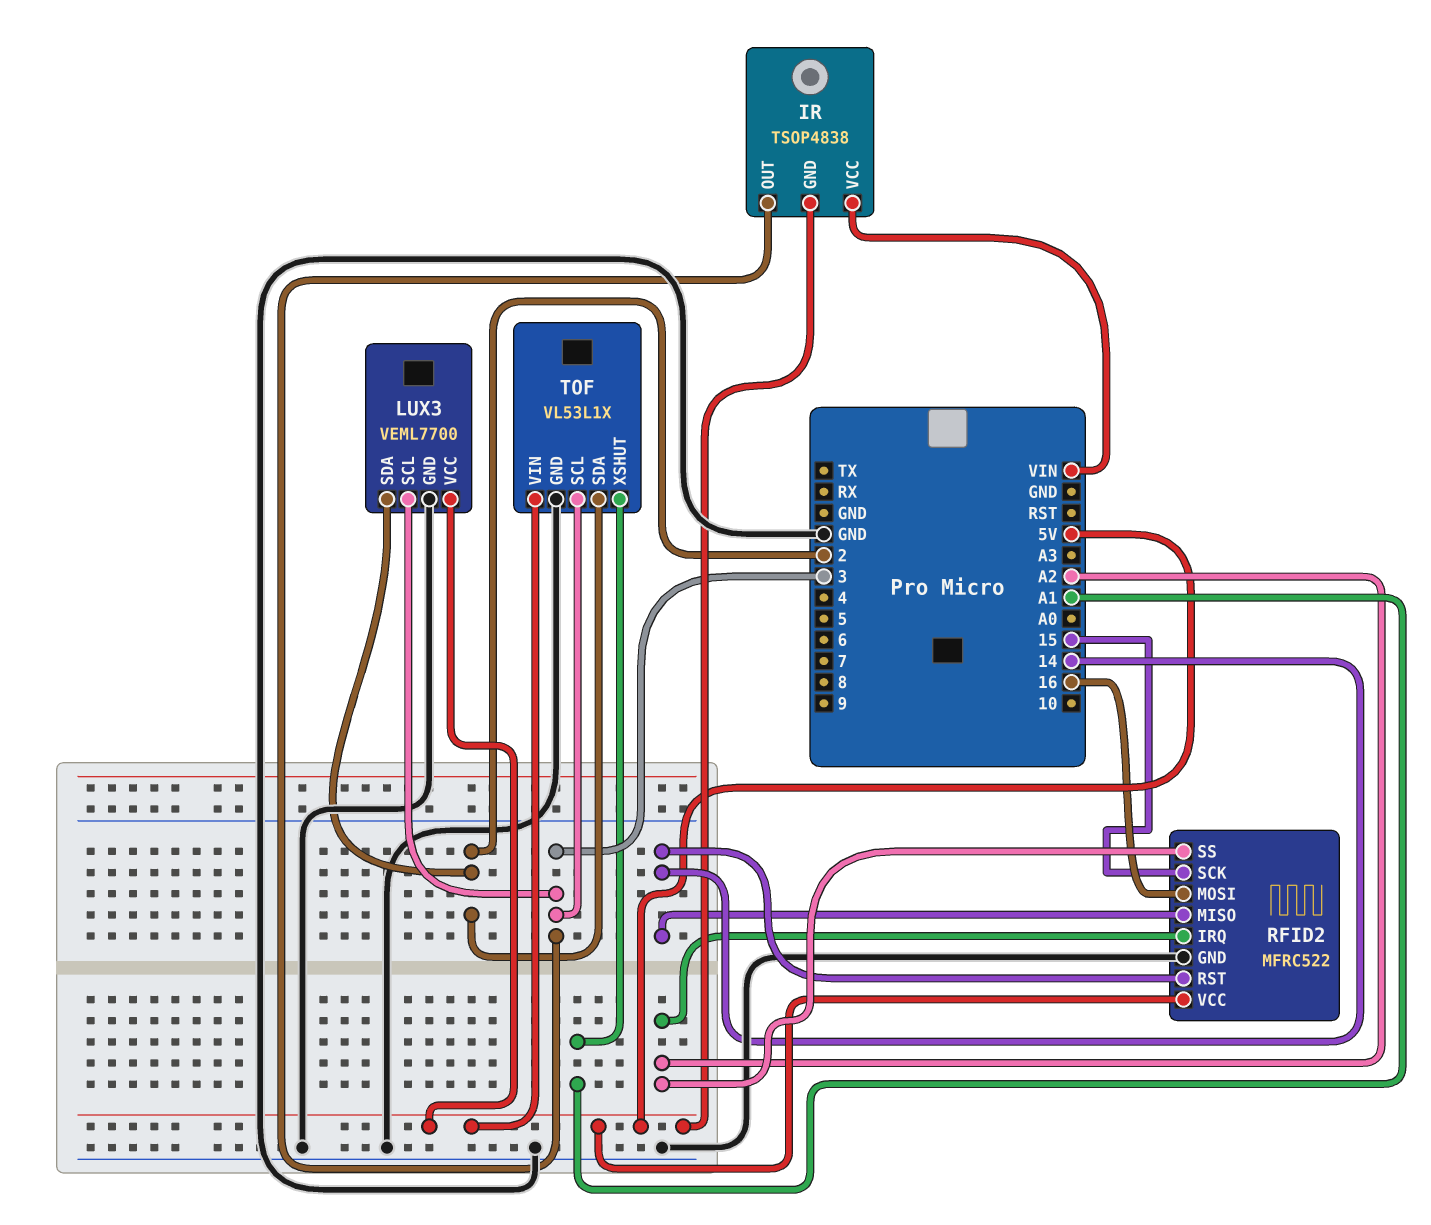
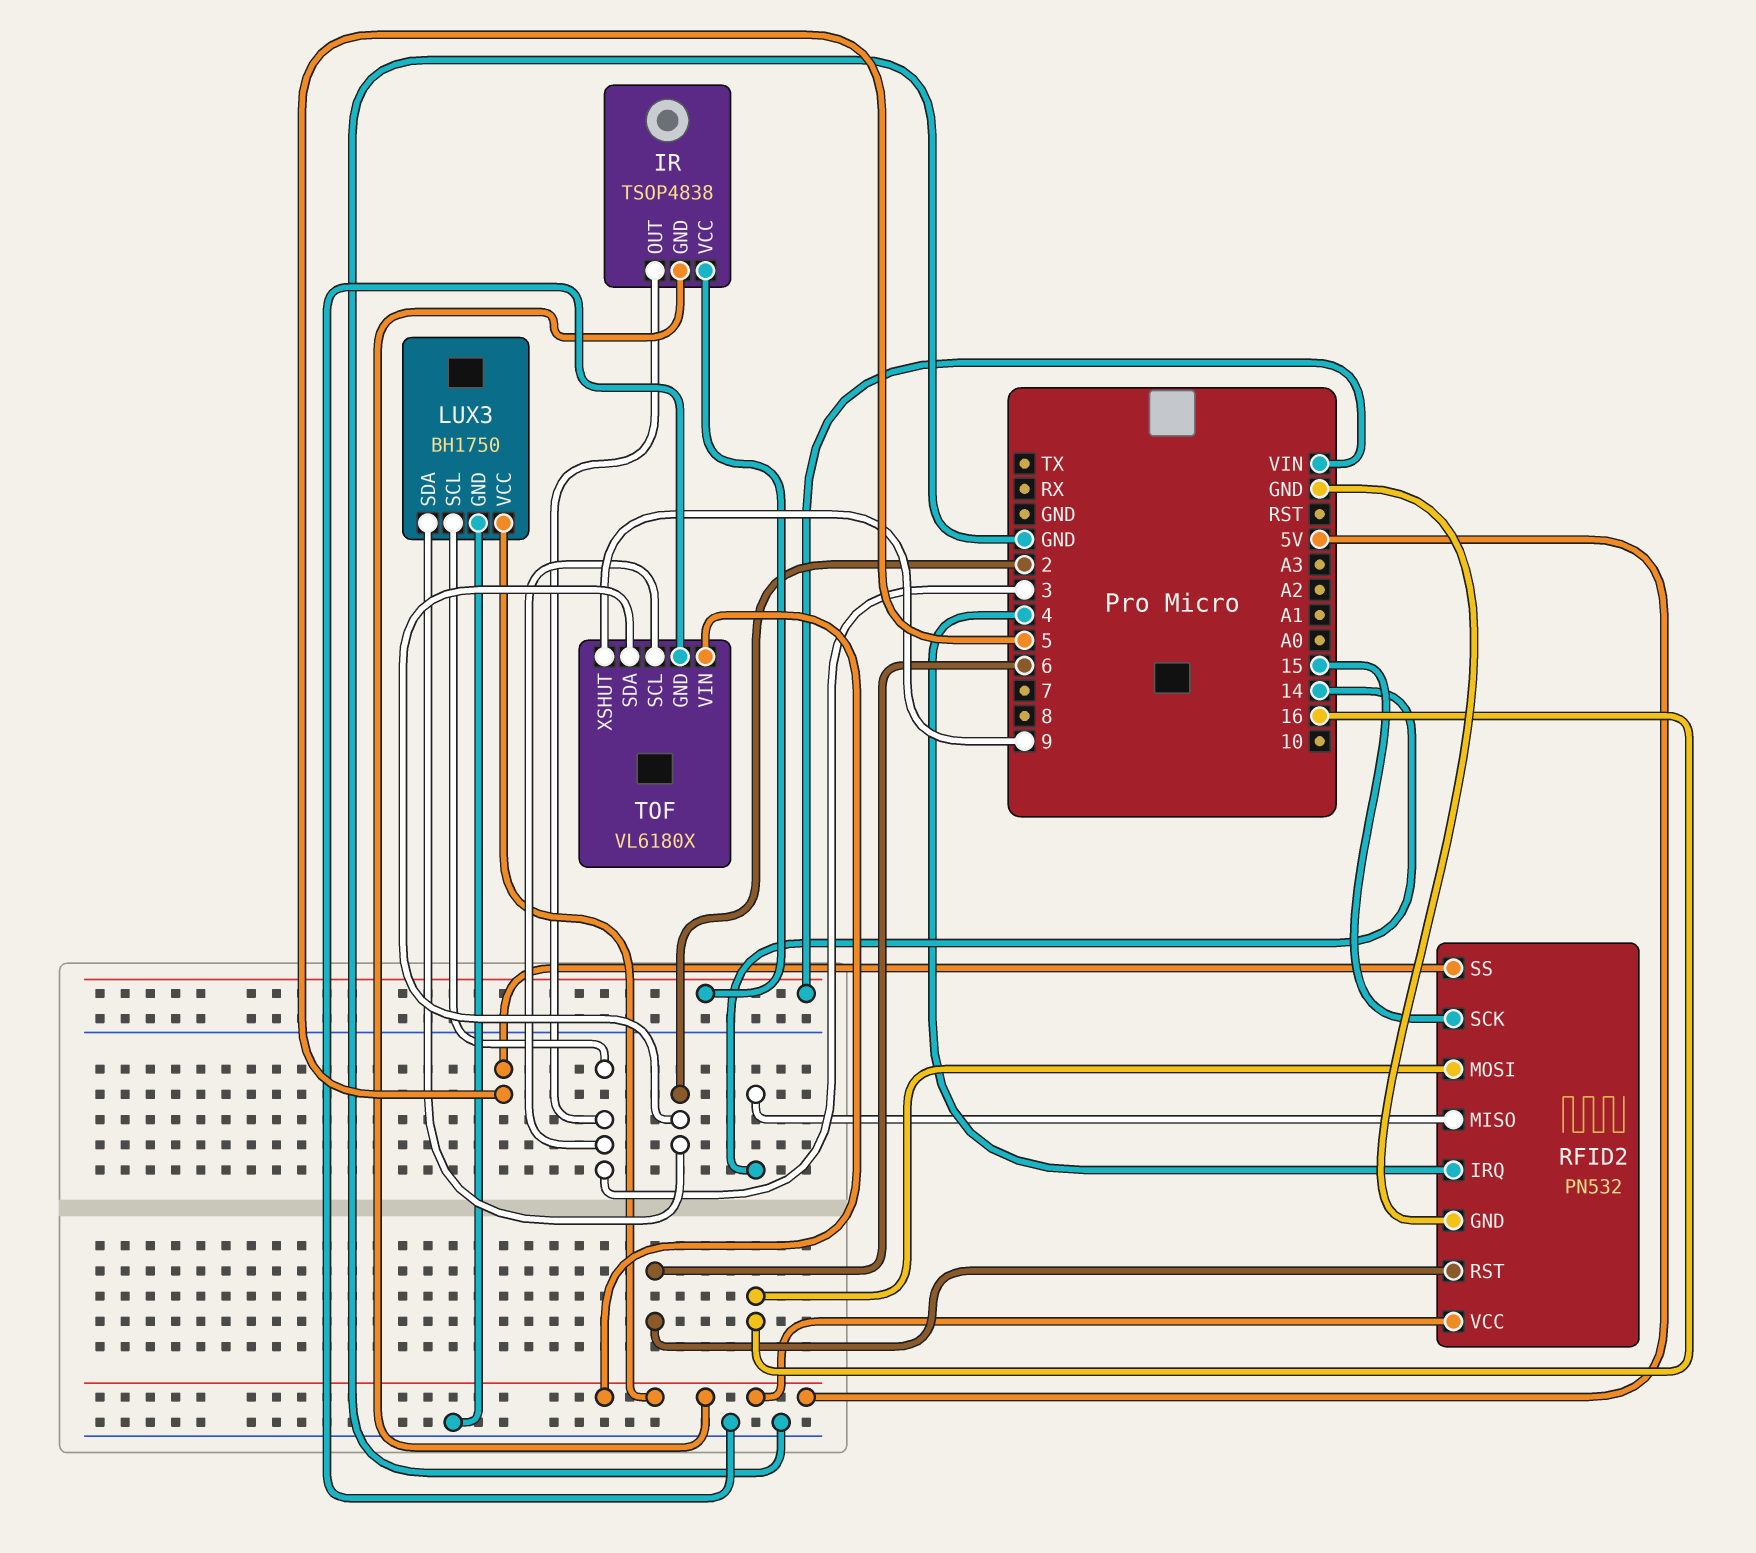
LUX3: VEML7700 -> BH1750
RFID2: MFRC522 -> PN532
RFID2 pin IRQ: A2 -> 4
RFID2 pin RST: 14 -> 6
RFID2 pin SS: A2 -> 5
TOF: VL53L1X -> VL6180X
TOF pin XSHUT: A1 -> 9

